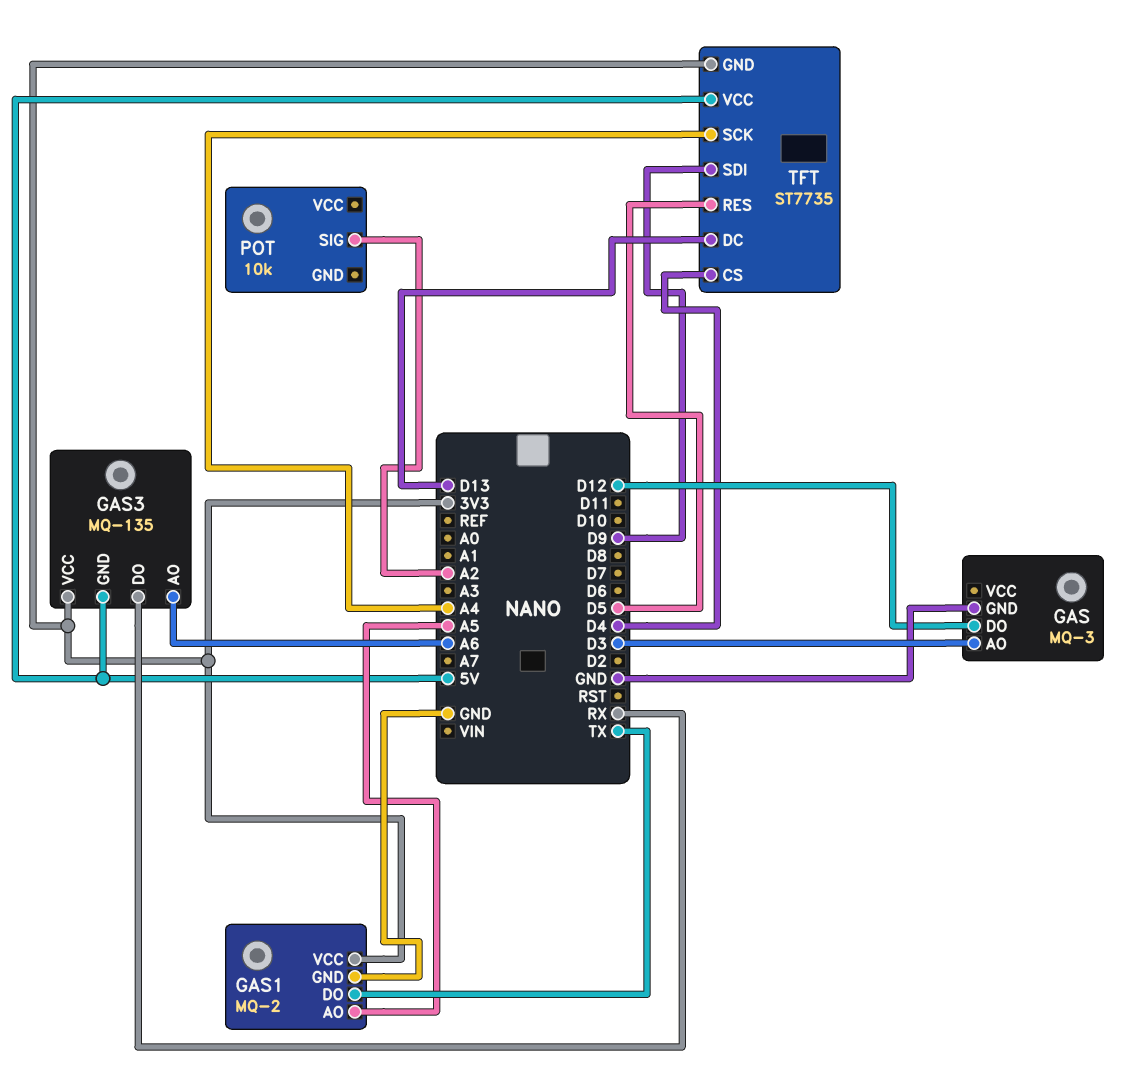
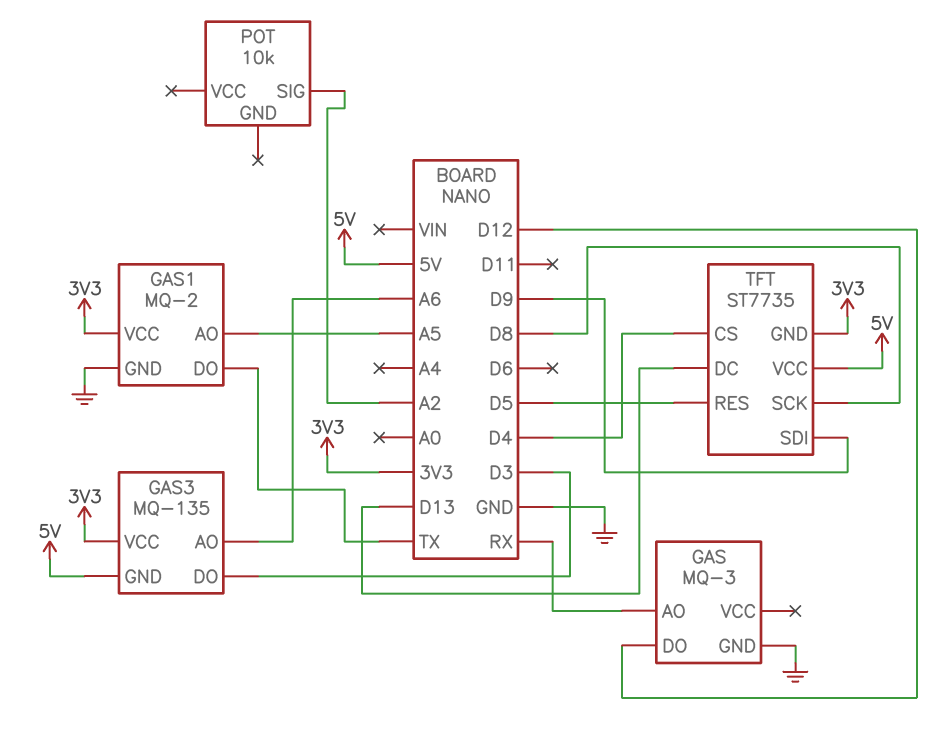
GAS pin AO: D3 -> RX
GAS3 pin DO: RX -> D3
TFT pin SCK: A4 -> D8

